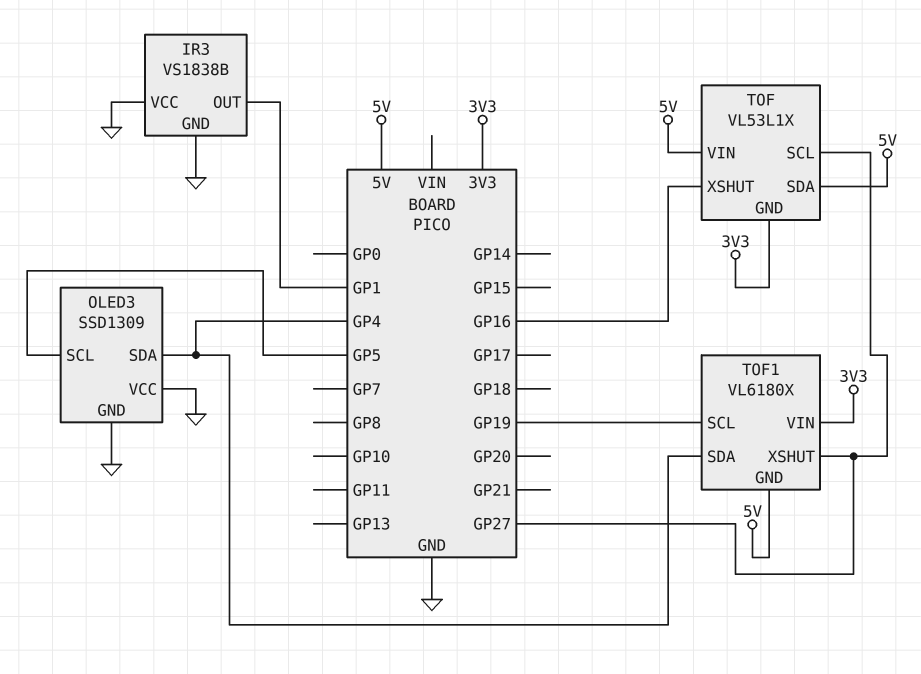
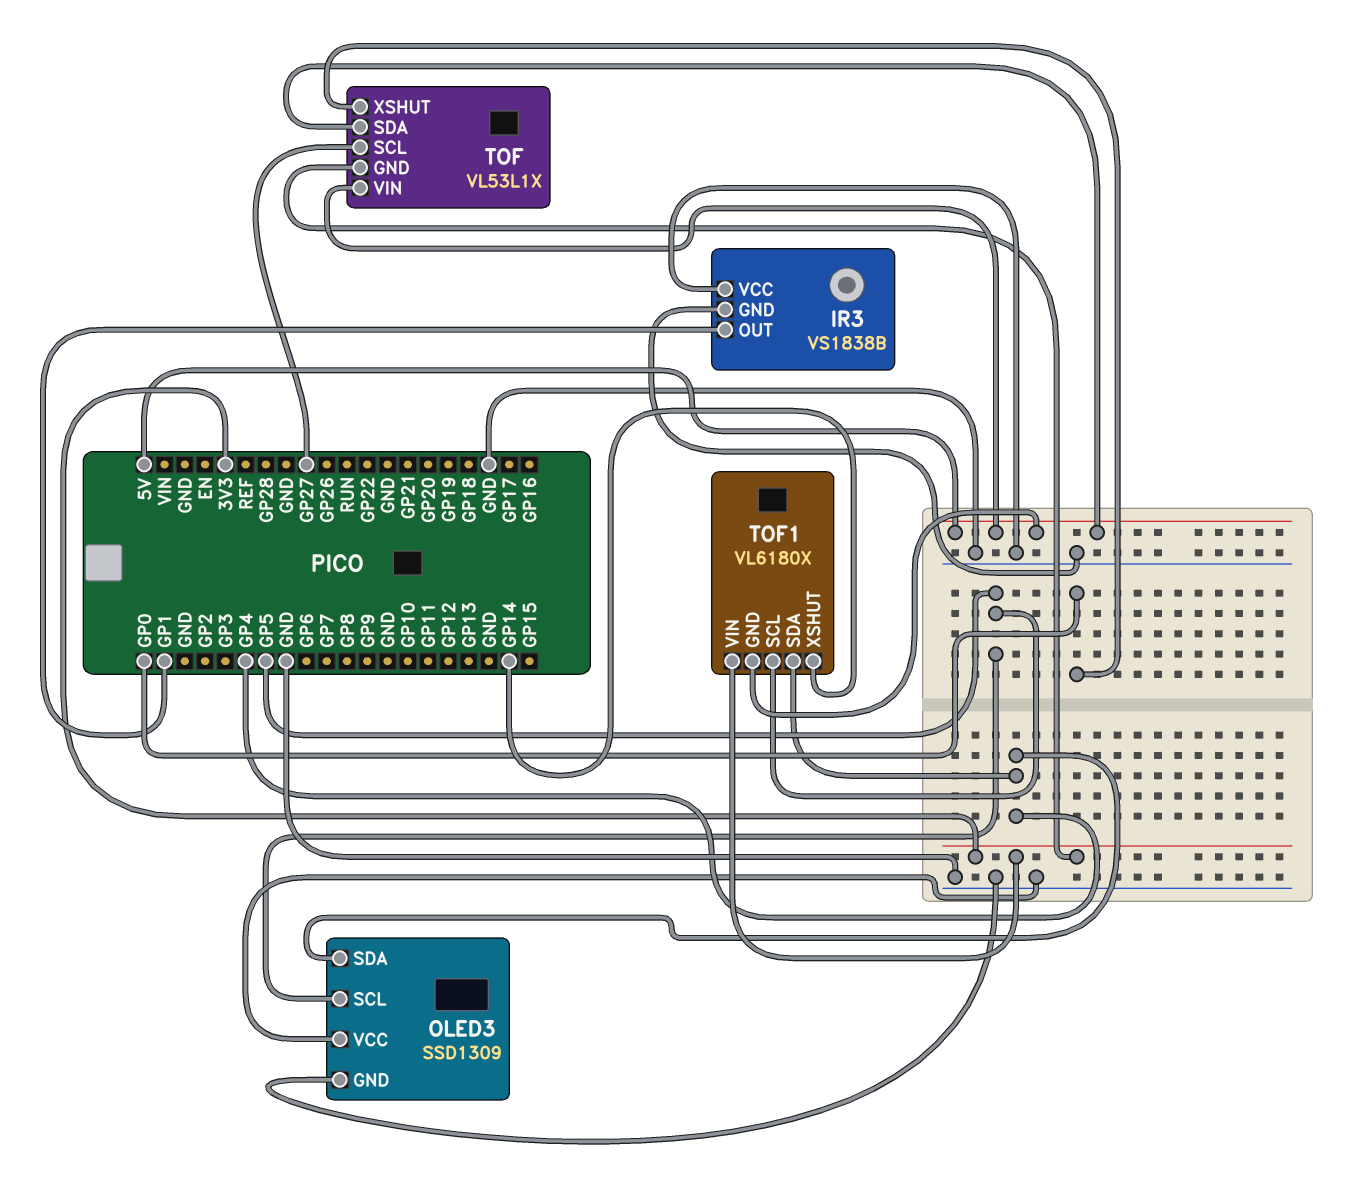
TOF pin XSHUT: GP16 -> GP0
TOF1 pin SCL: GP19 -> GP5
TOF1 pin XSHUT: GP27 -> GP14

